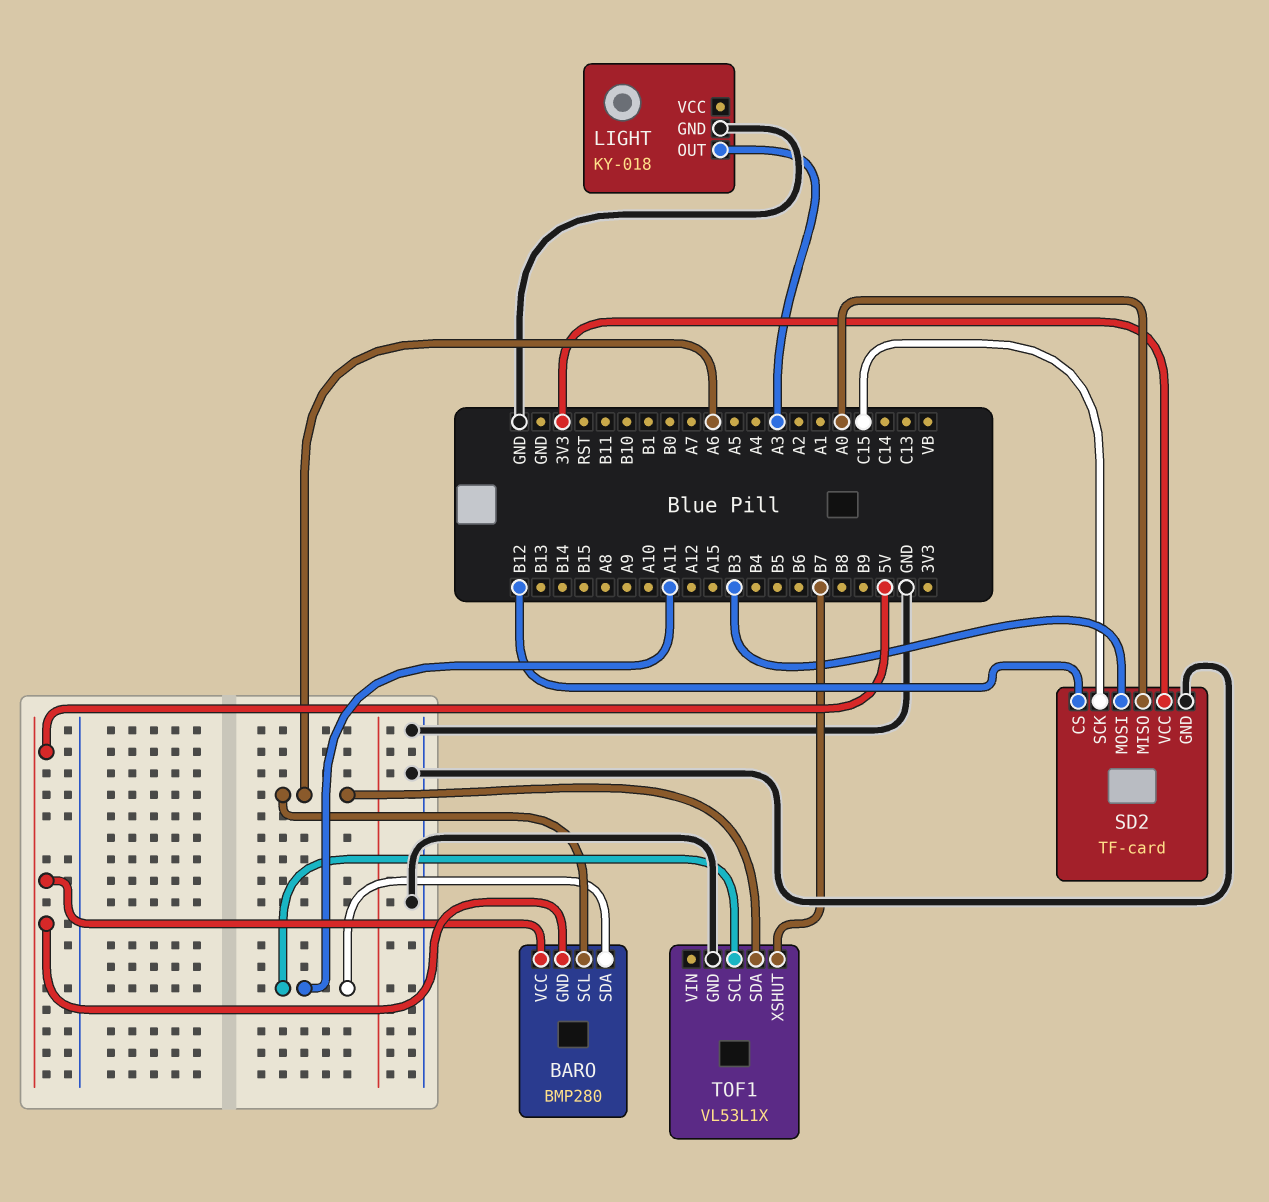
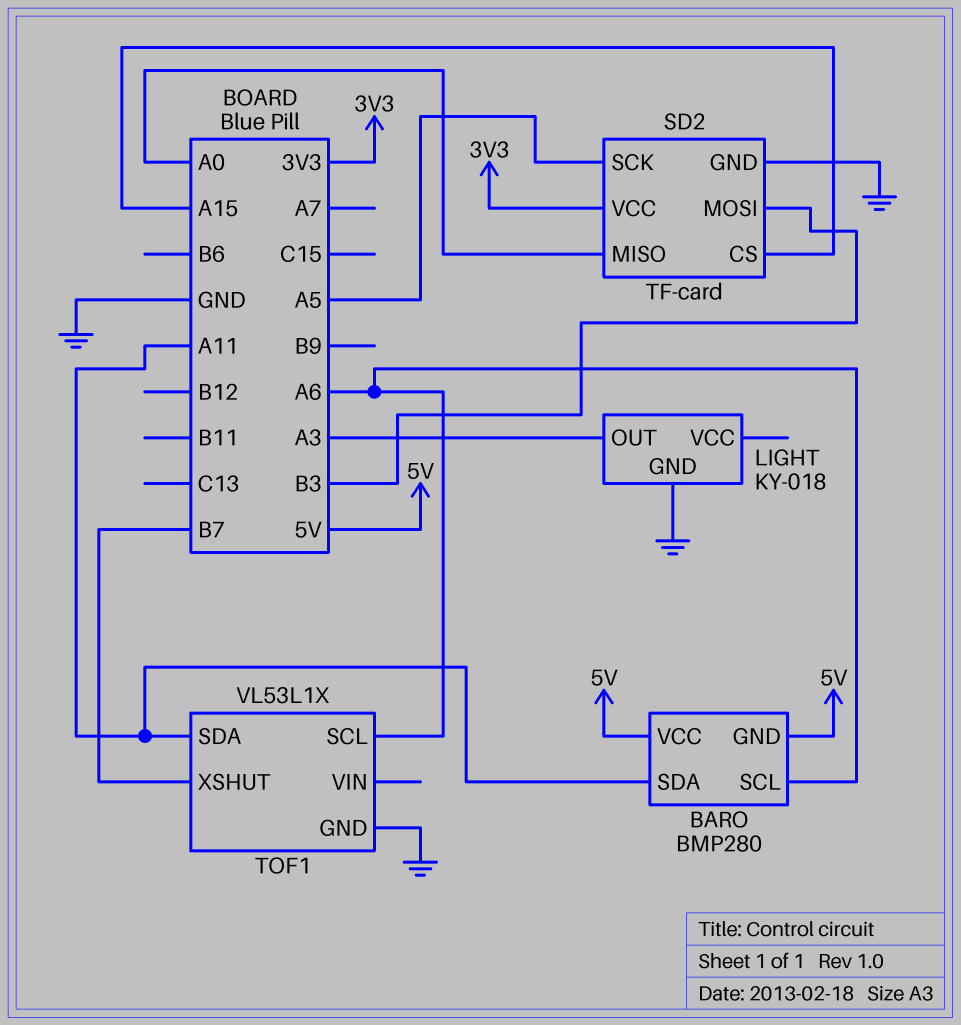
SD2 pin CS: B12 -> A15
SD2 pin SCK: C15 -> A5
TOF1 pin SCL: A11 -> A6
TOF1 pin SDA: A6 -> A11

